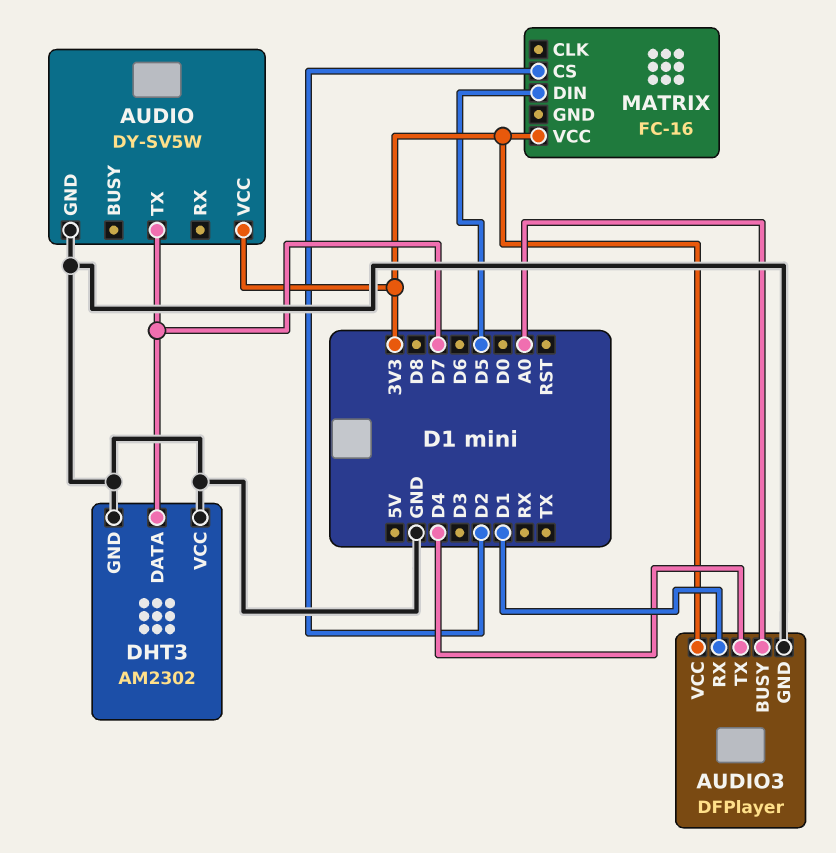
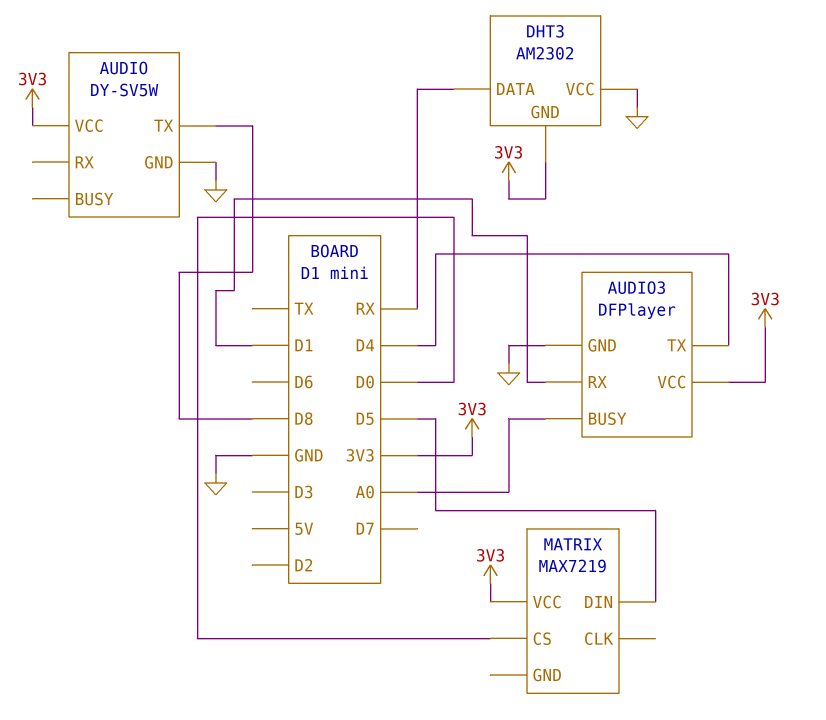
AUDIO pin TX: D7 -> D8
DHT3 pin DATA: D7 -> RX
DHT3 pin GND: GND -> 3V3
MATRIX: FC-16 -> MAX7219
MATRIX pin CS: D2 -> D0

